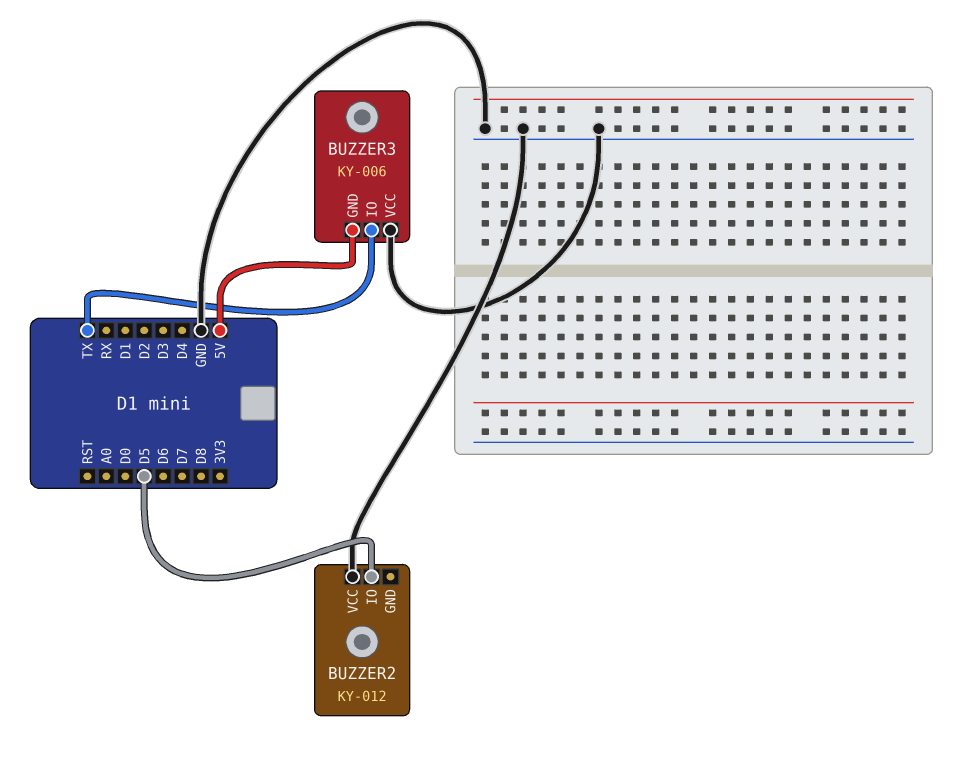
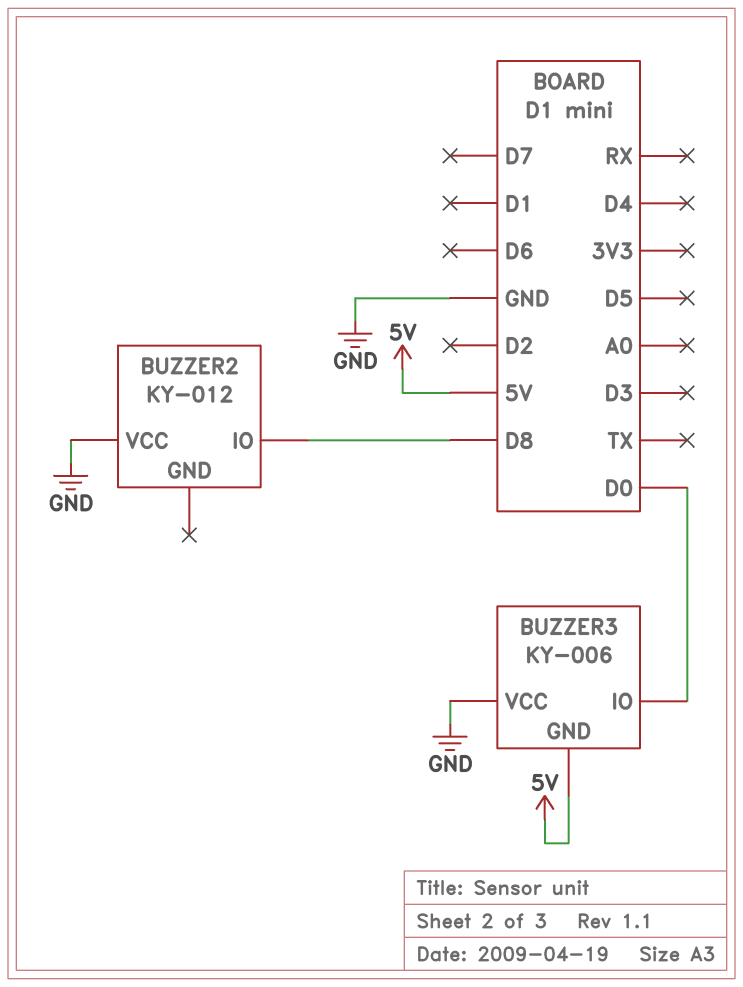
BUZZER2 pin IO: D5 -> D8
BUZZER3 pin IO: TX -> D0

